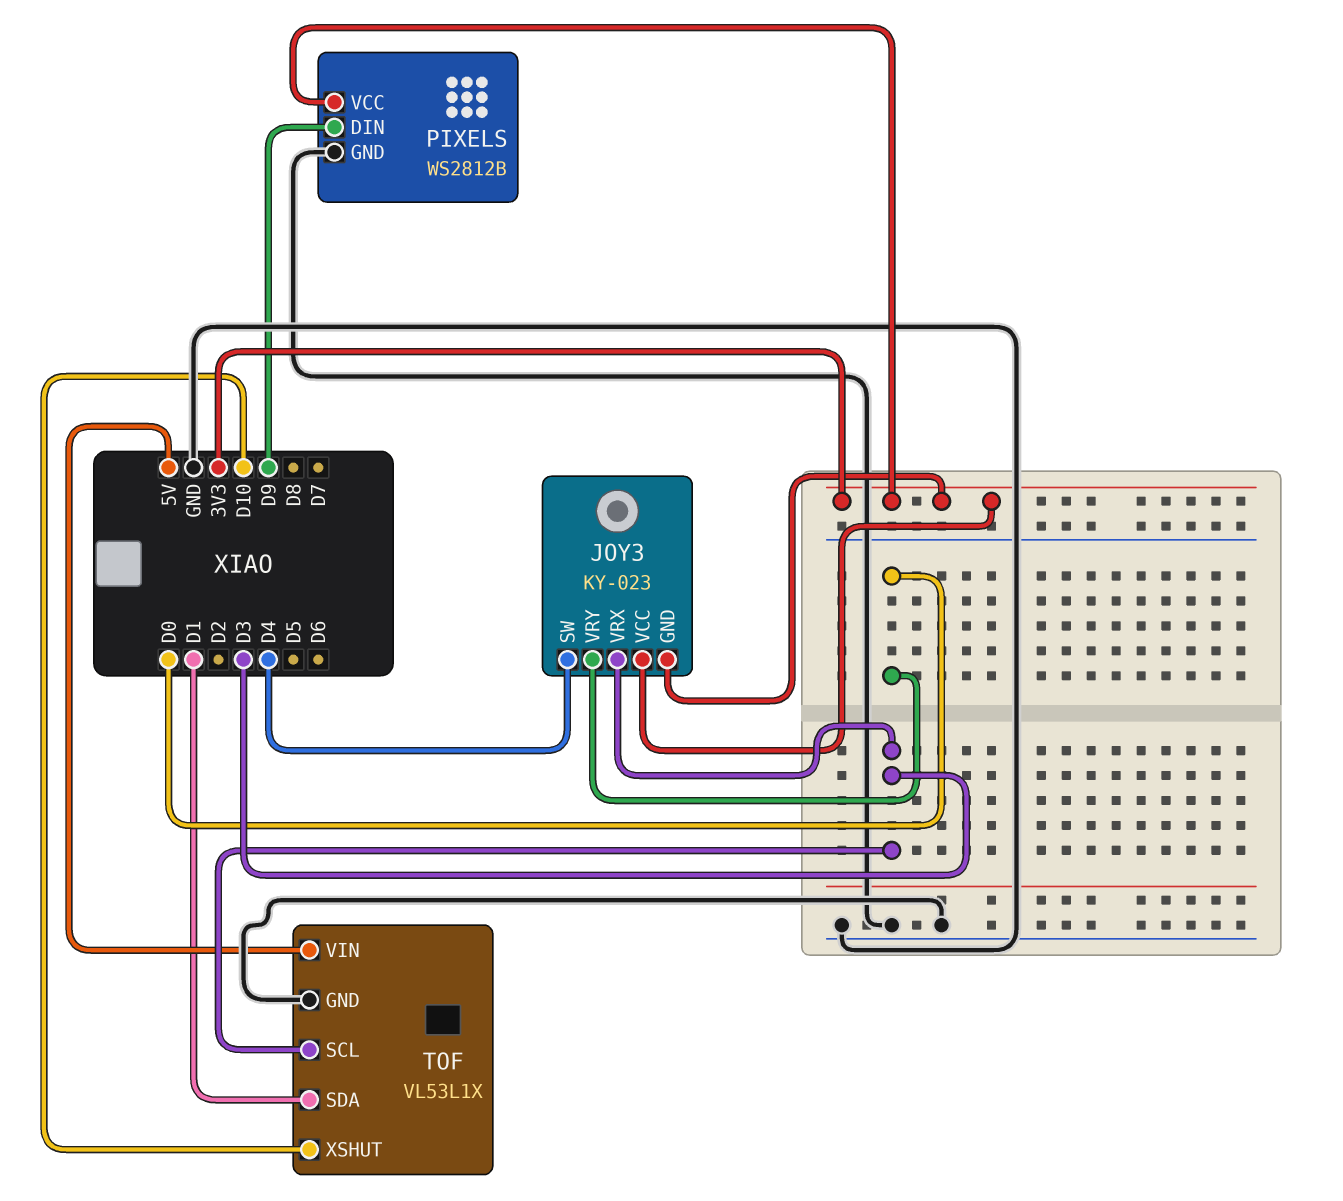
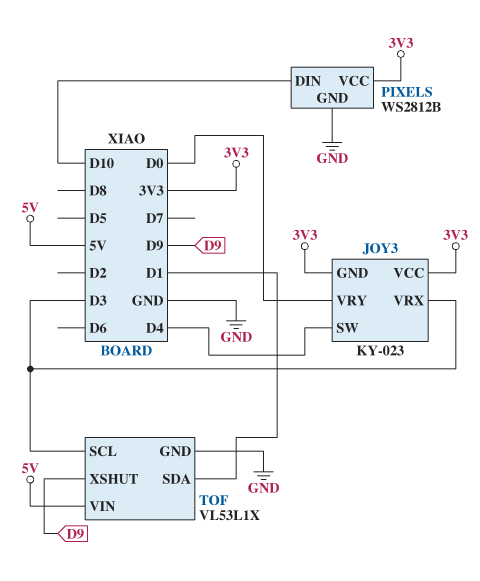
PIXELS pin DIN: D9 -> D10
TOF pin XSHUT: D10 -> D9

